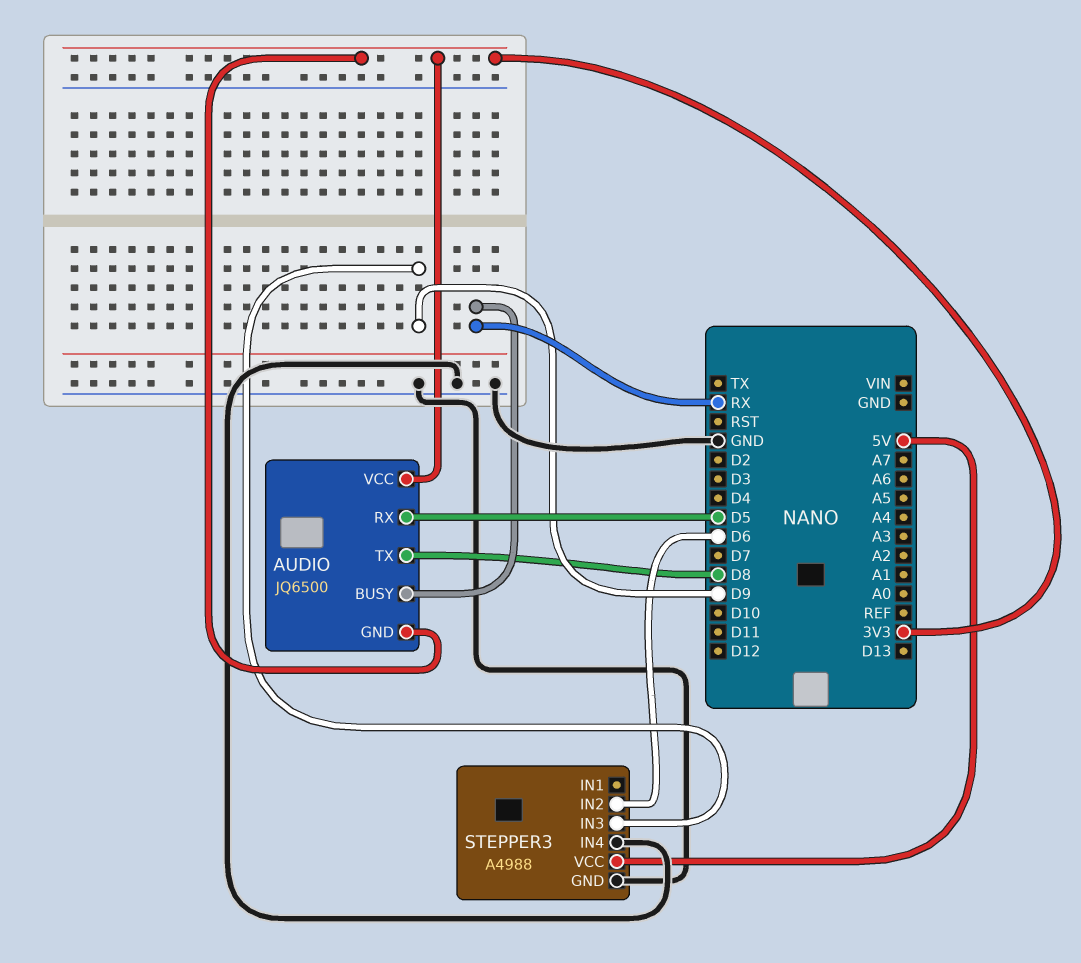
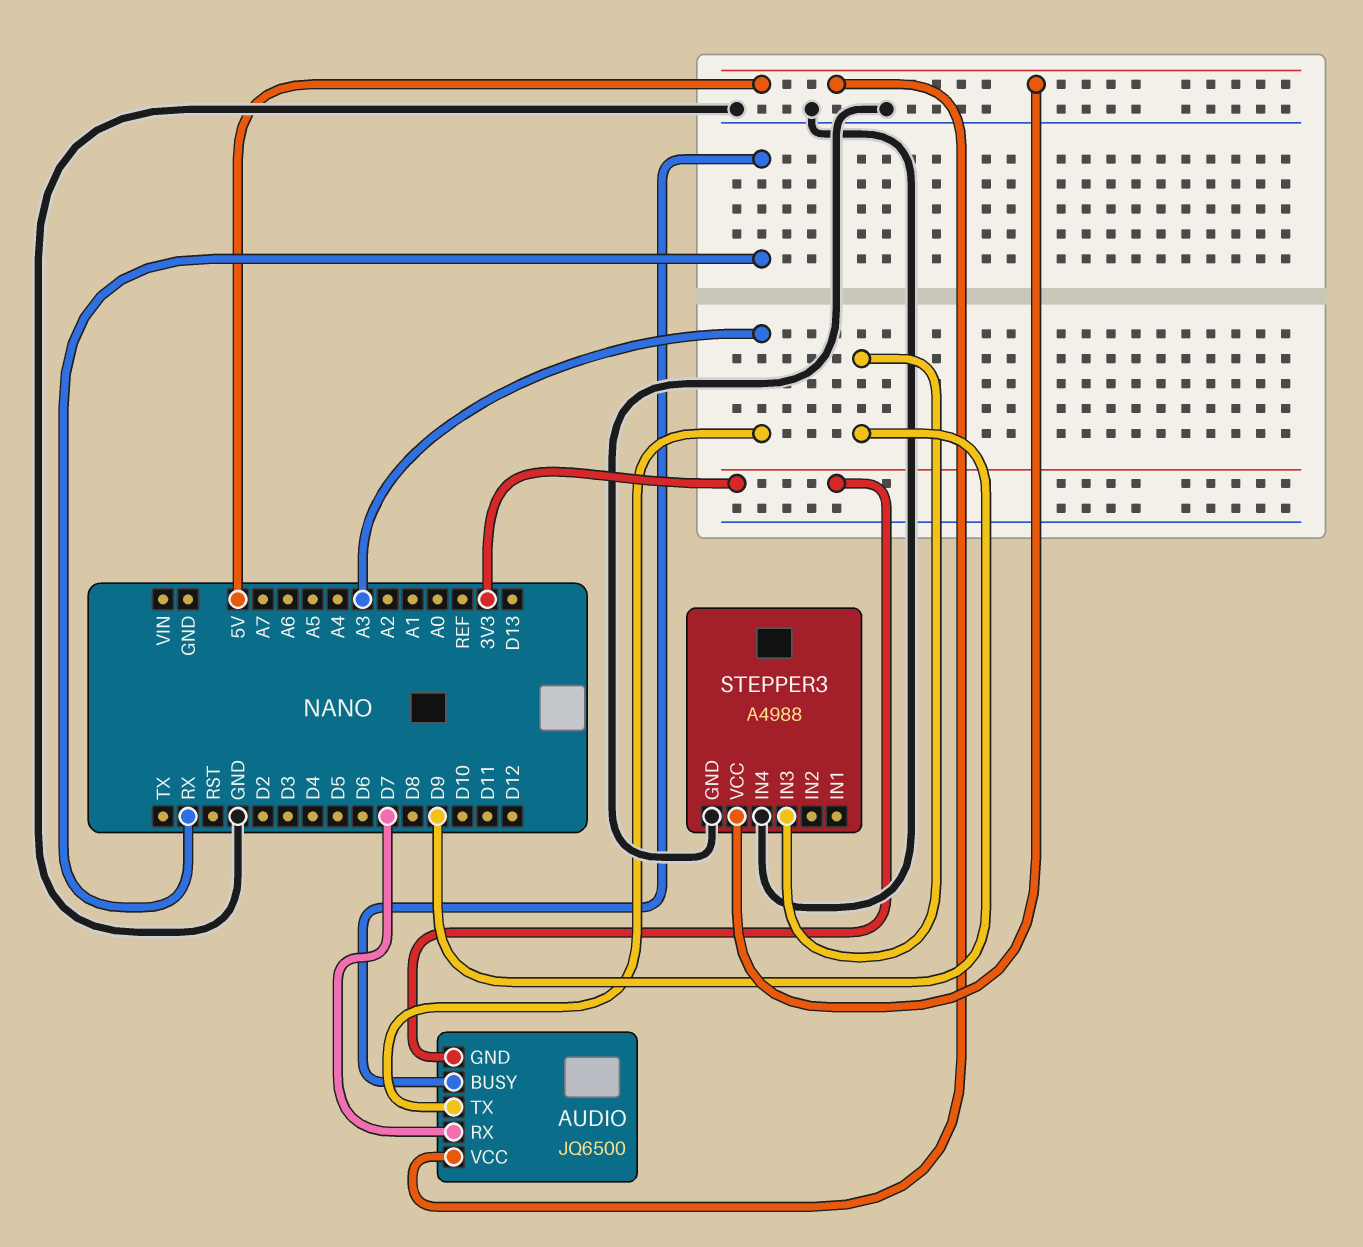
AUDIO pin RX: D5 -> D7
AUDIO pin TX: D8 -> A3
AUDIO pin VCC: 3V3 -> 5V
STEPPER3 pin IN2: D6 -> none

